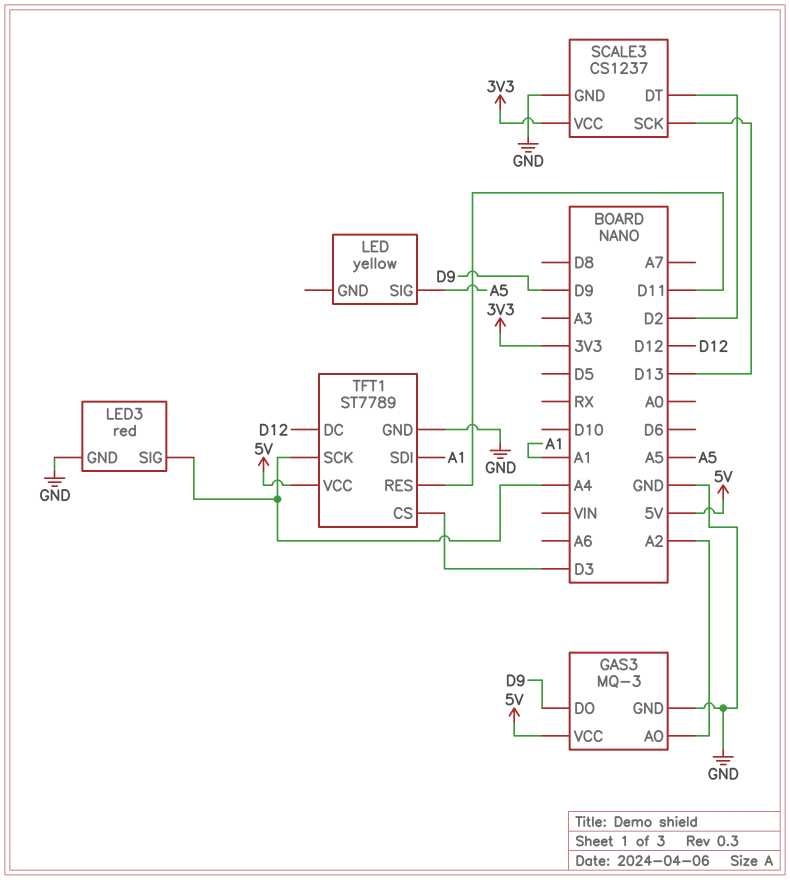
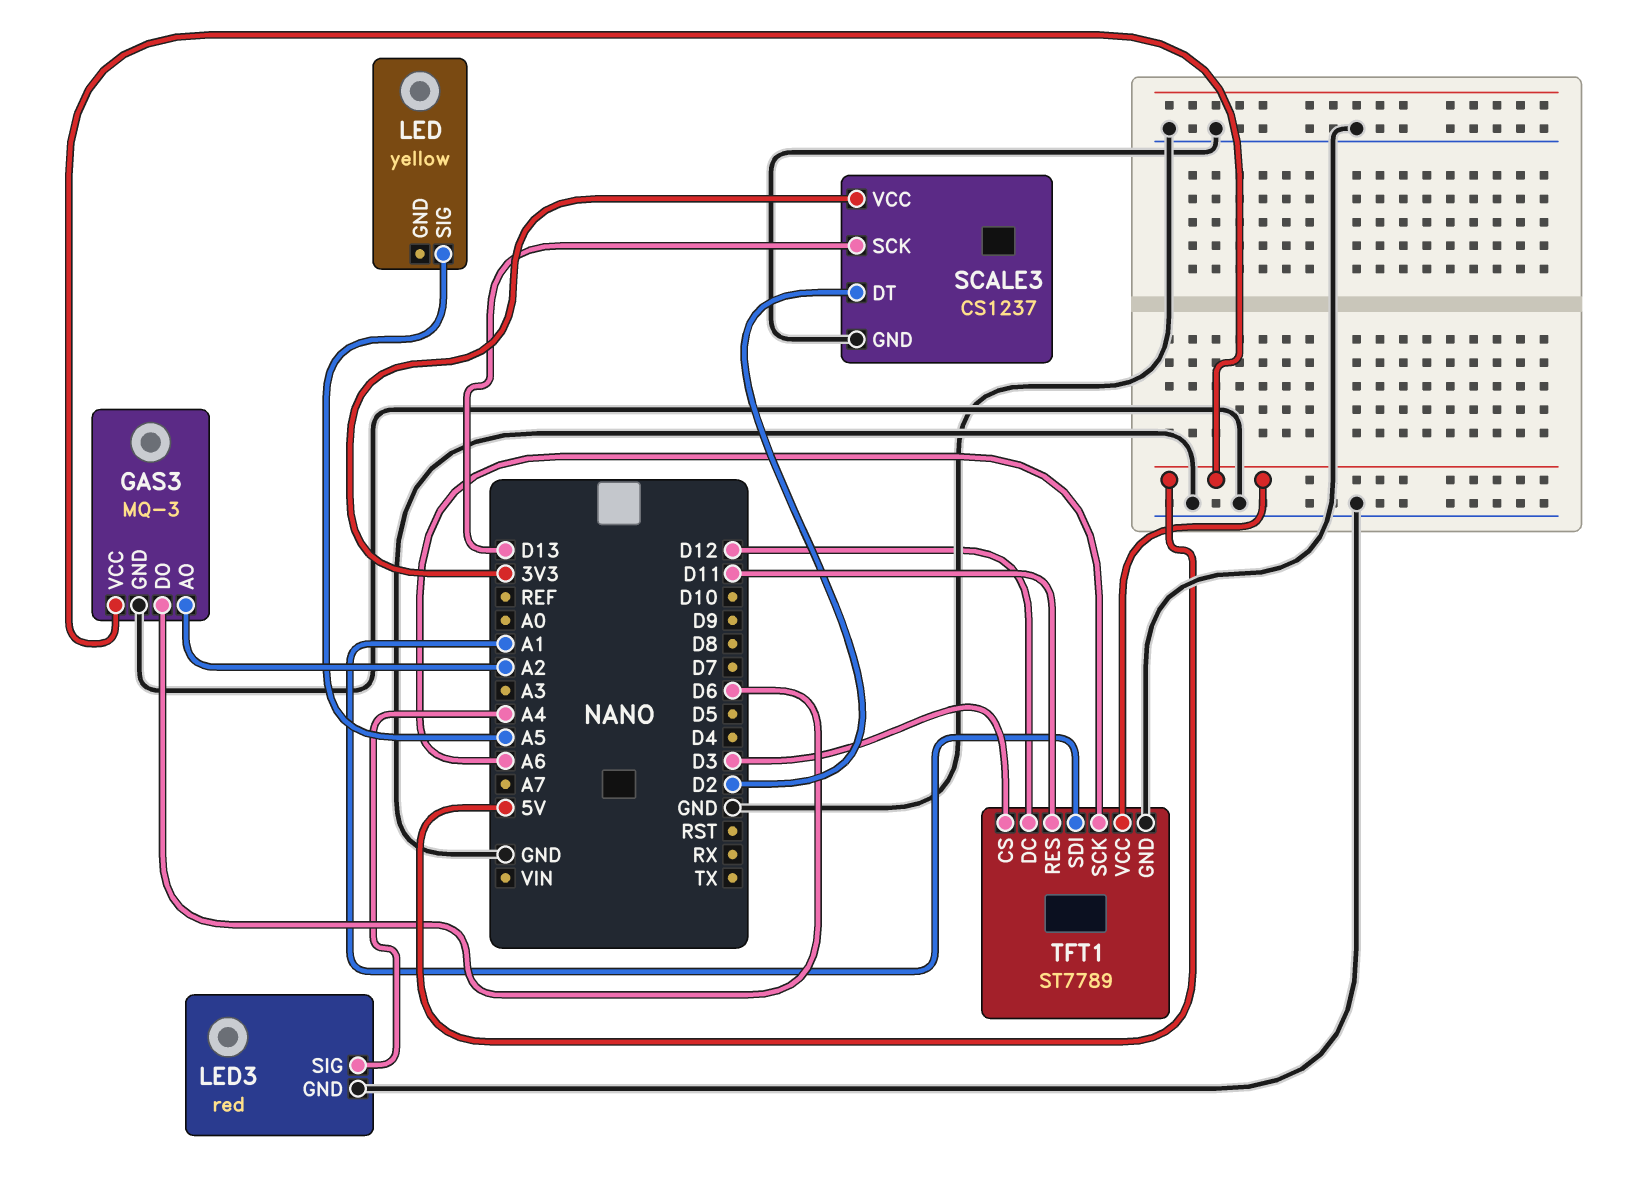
GAS3 pin DO: D9 -> D6
TFT1 pin SCK: A4 -> A6

